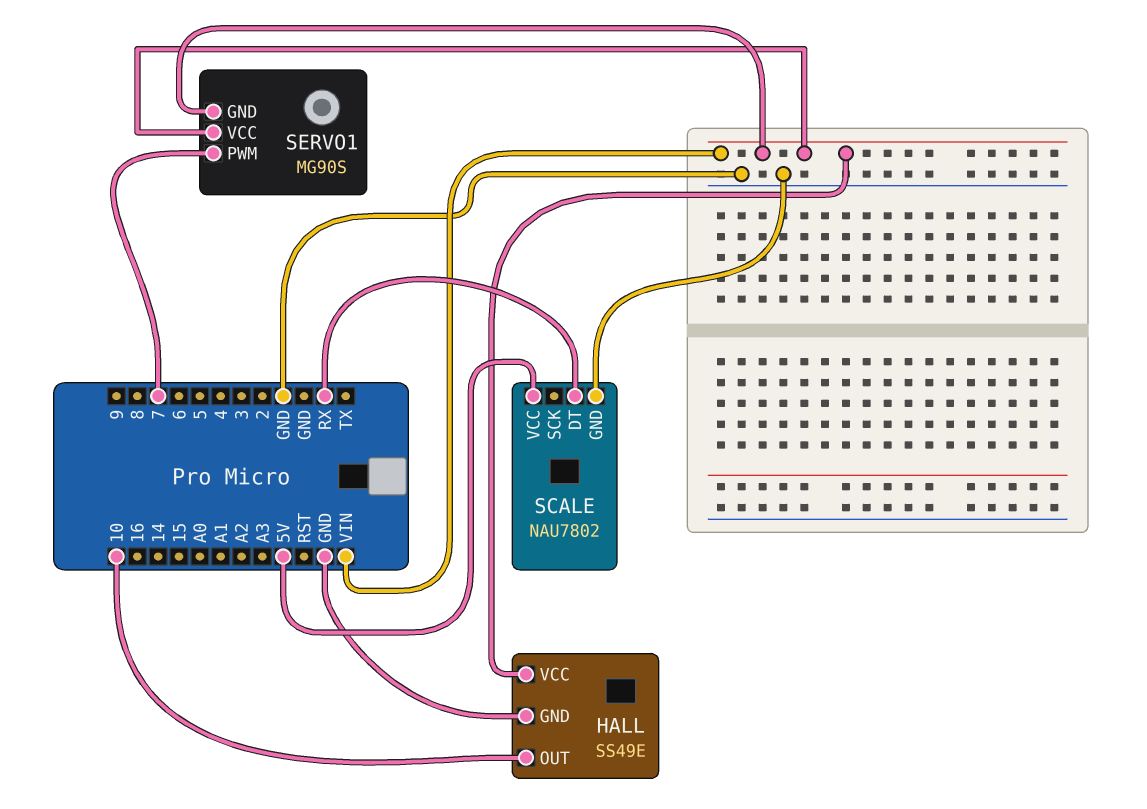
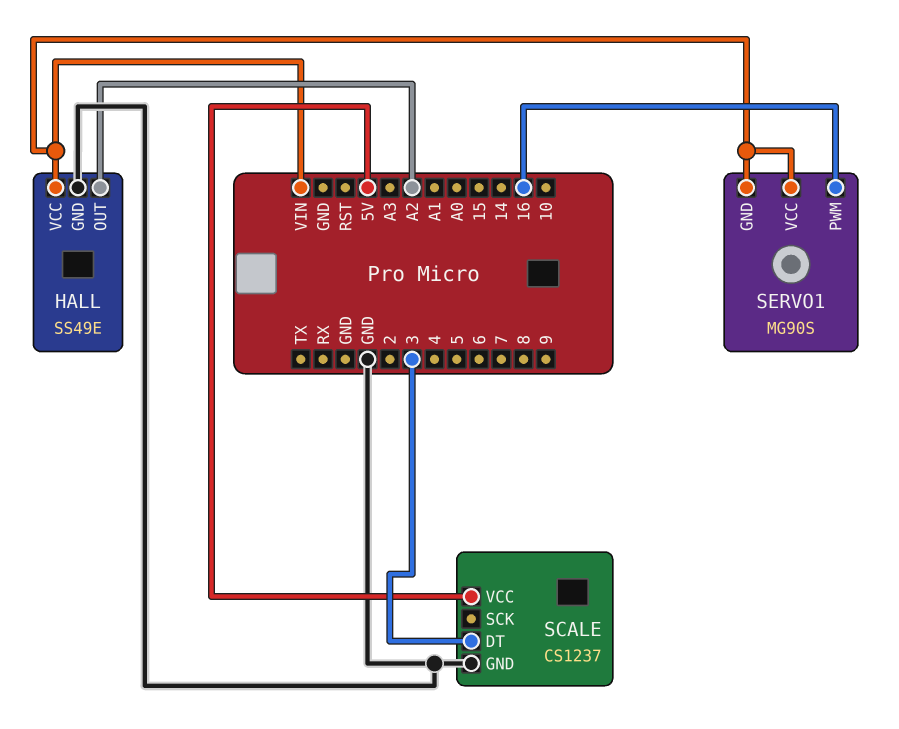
HALL pin OUT: 10 -> A2
SCALE: NAU7802 -> CS1237
SCALE pin DT: RX -> 3
SERVO1 pin PWM: 7 -> 16

